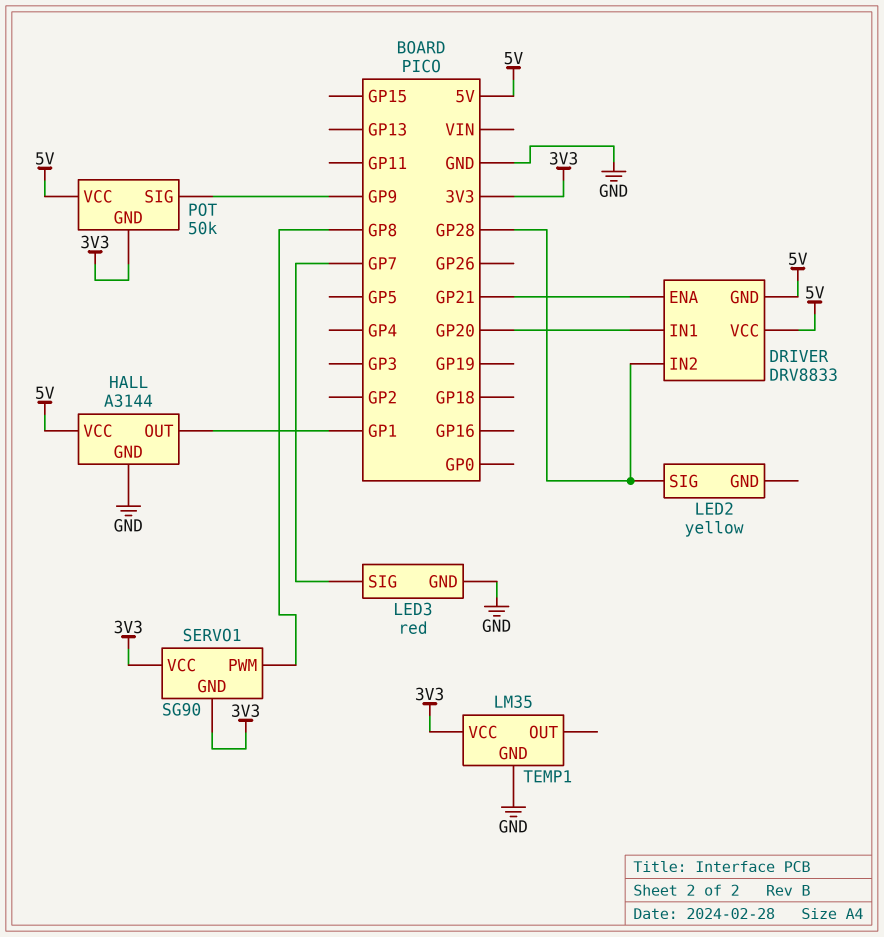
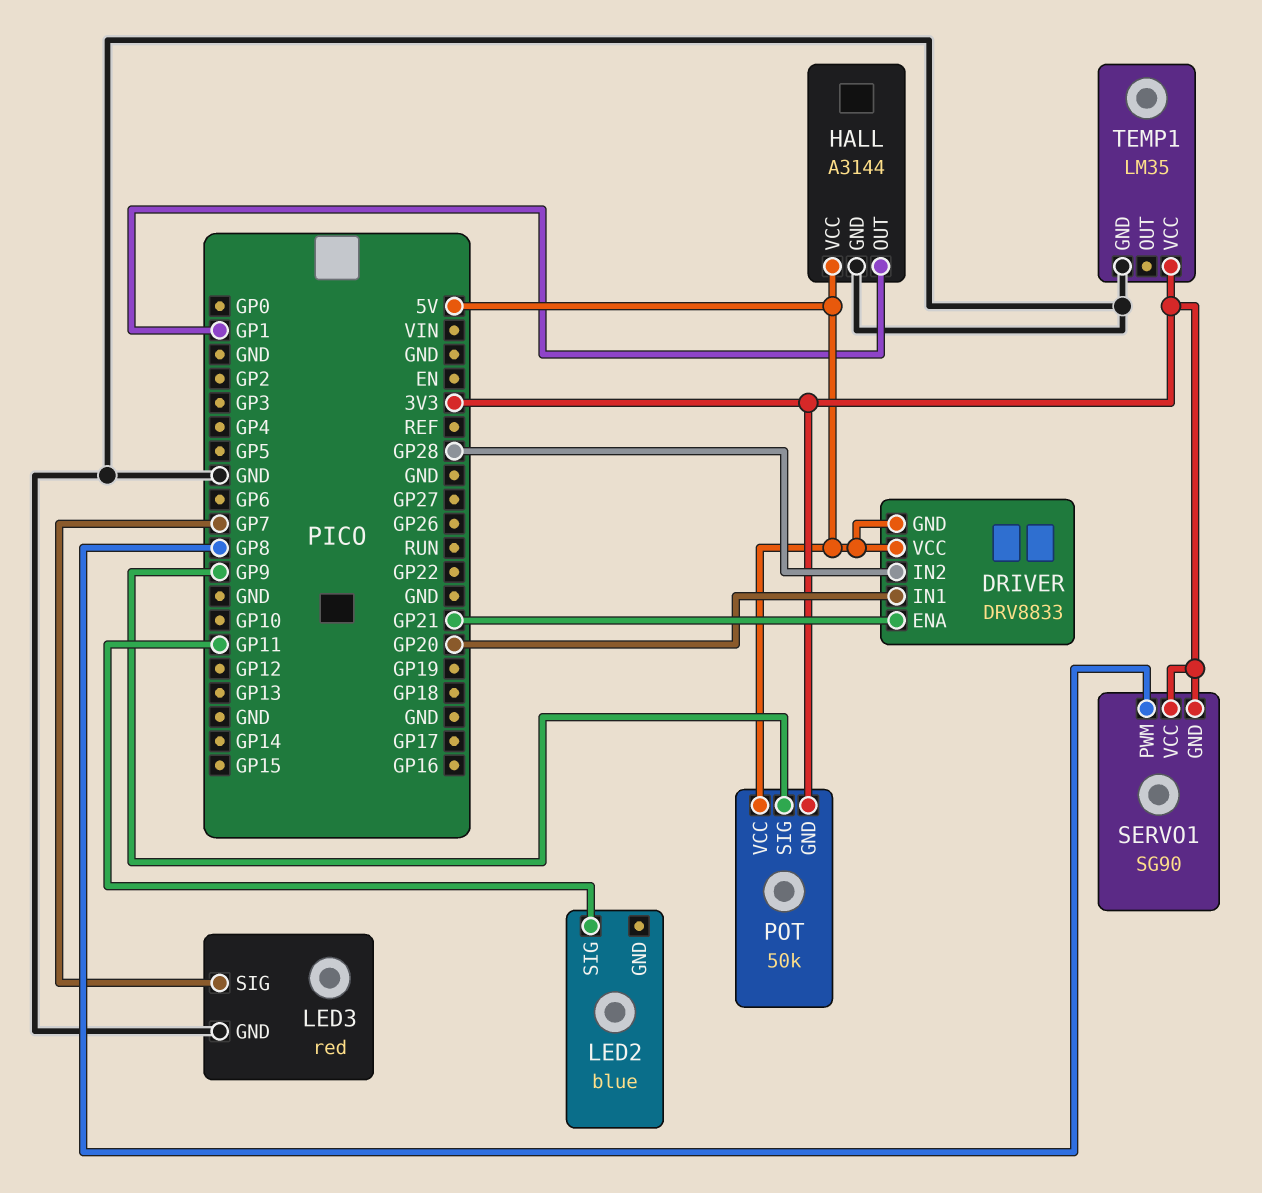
LED2: yellow -> blue
LED2 pin SIG: GP28 -> GP11

